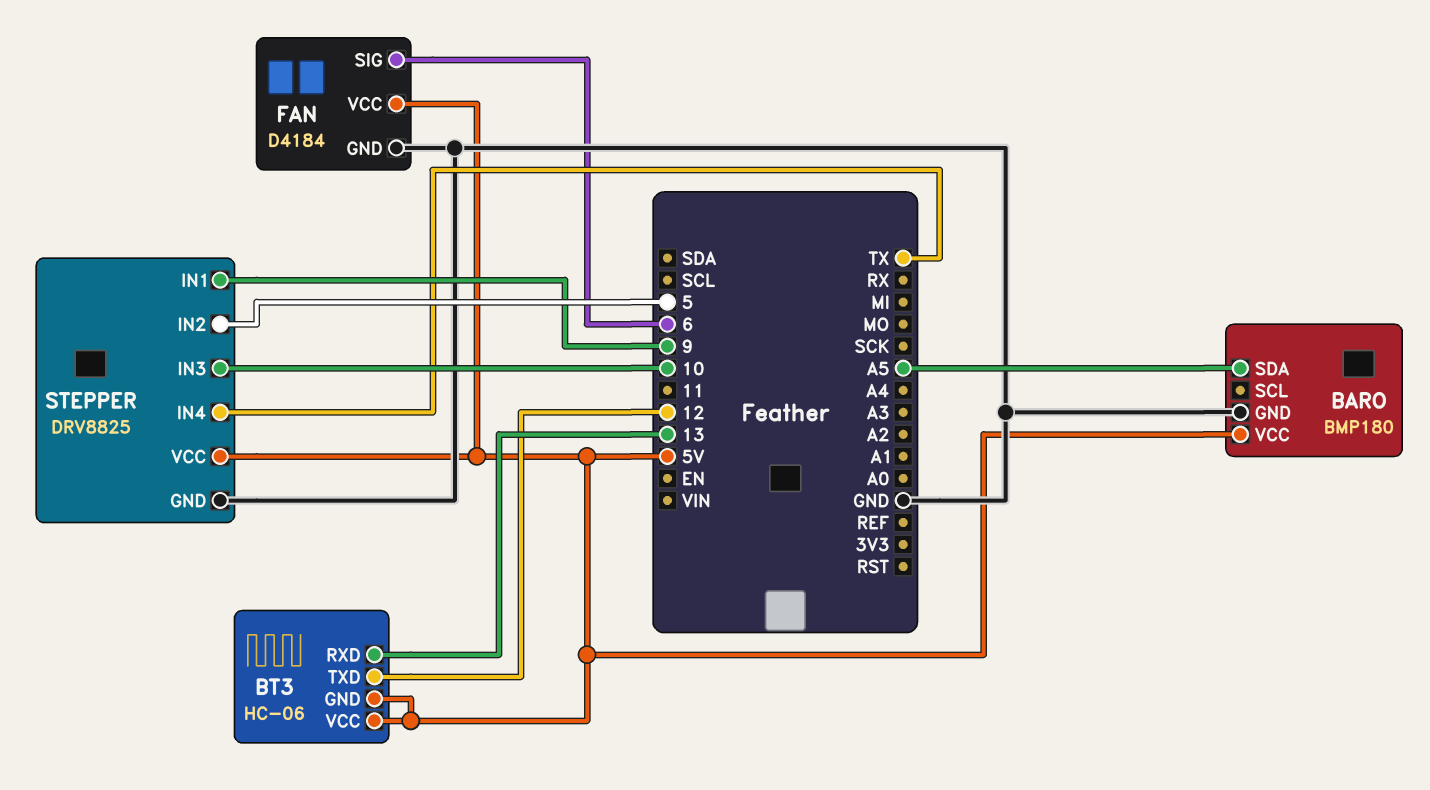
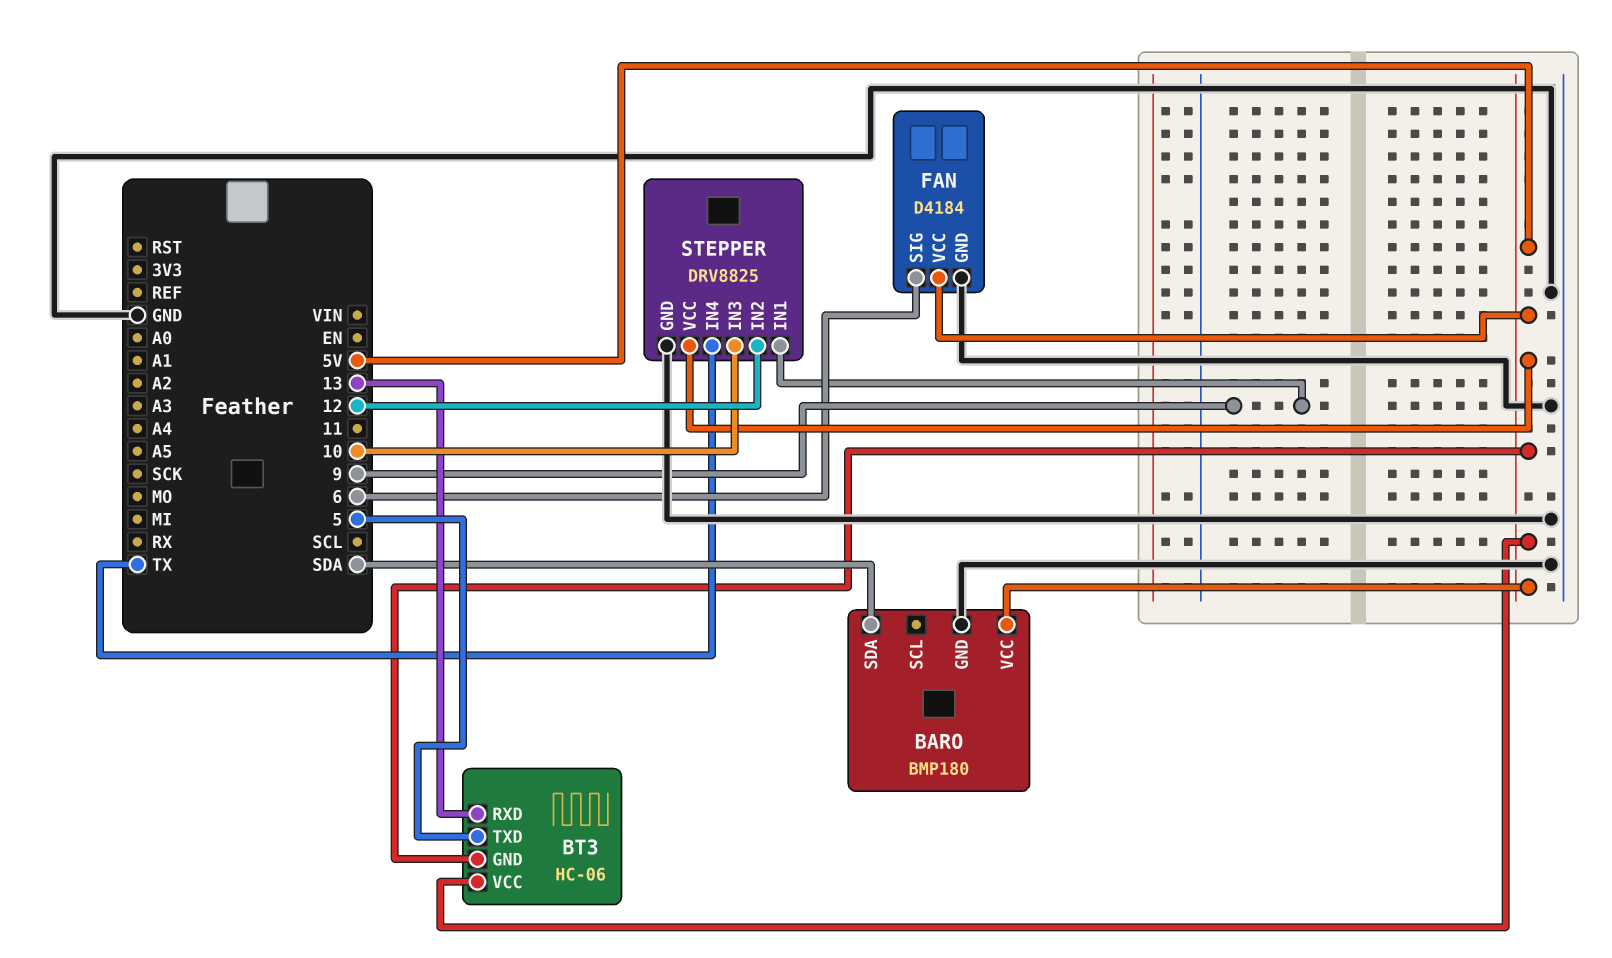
BARO pin SDA: A5 -> SDA
BT3 pin TXD: 12 -> 5
STEPPER pin IN2: 5 -> 12

